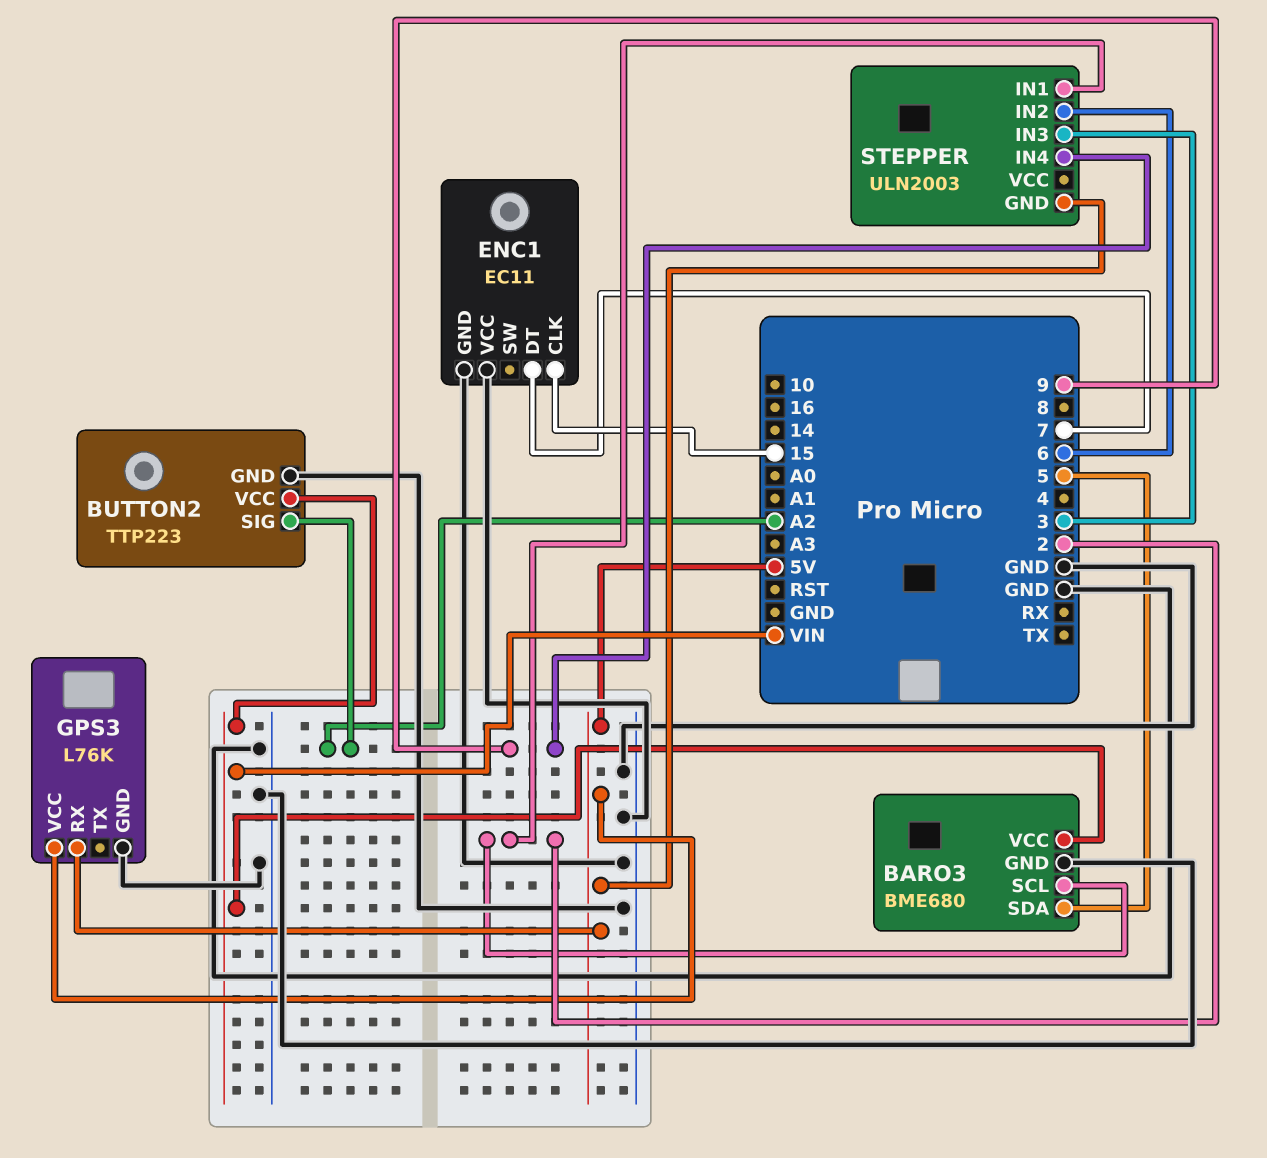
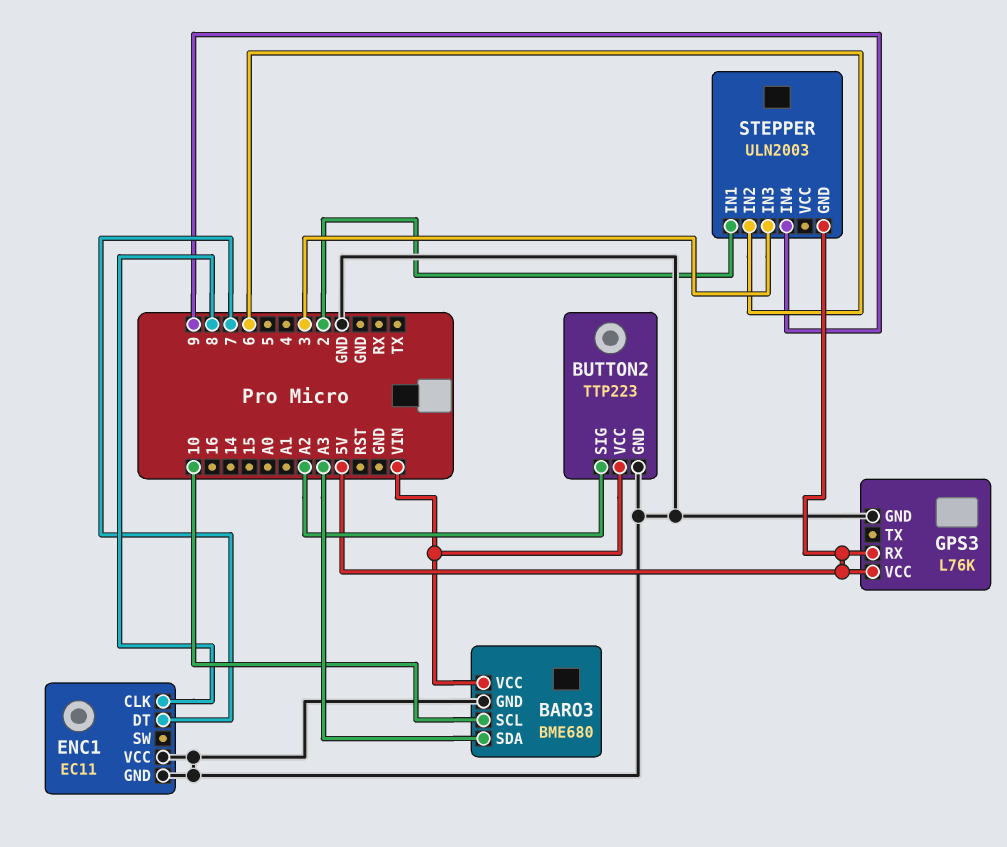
BARO3 pin SCL: 2 -> 10
BARO3 pin SDA: 5 -> A3
ENC1 pin CLK: 15 -> 8

